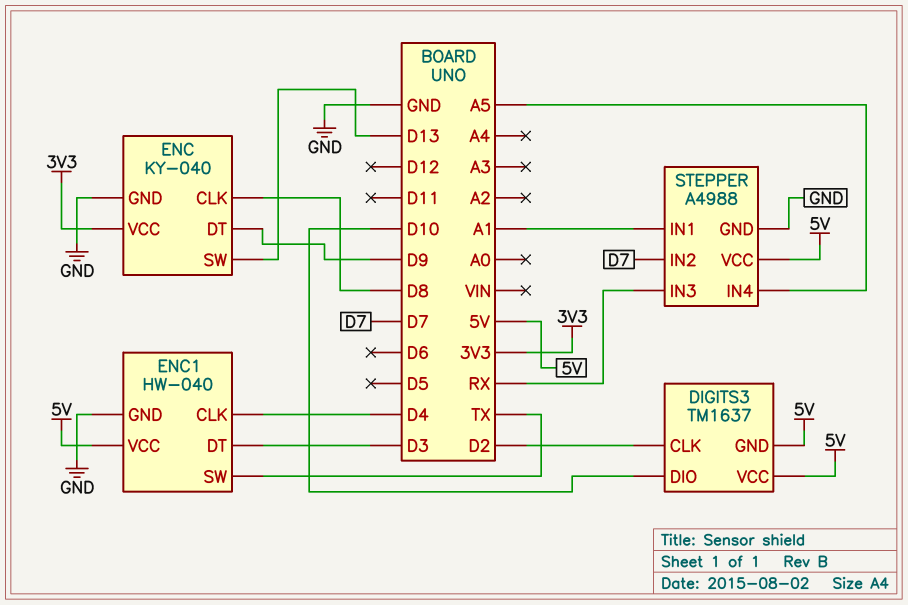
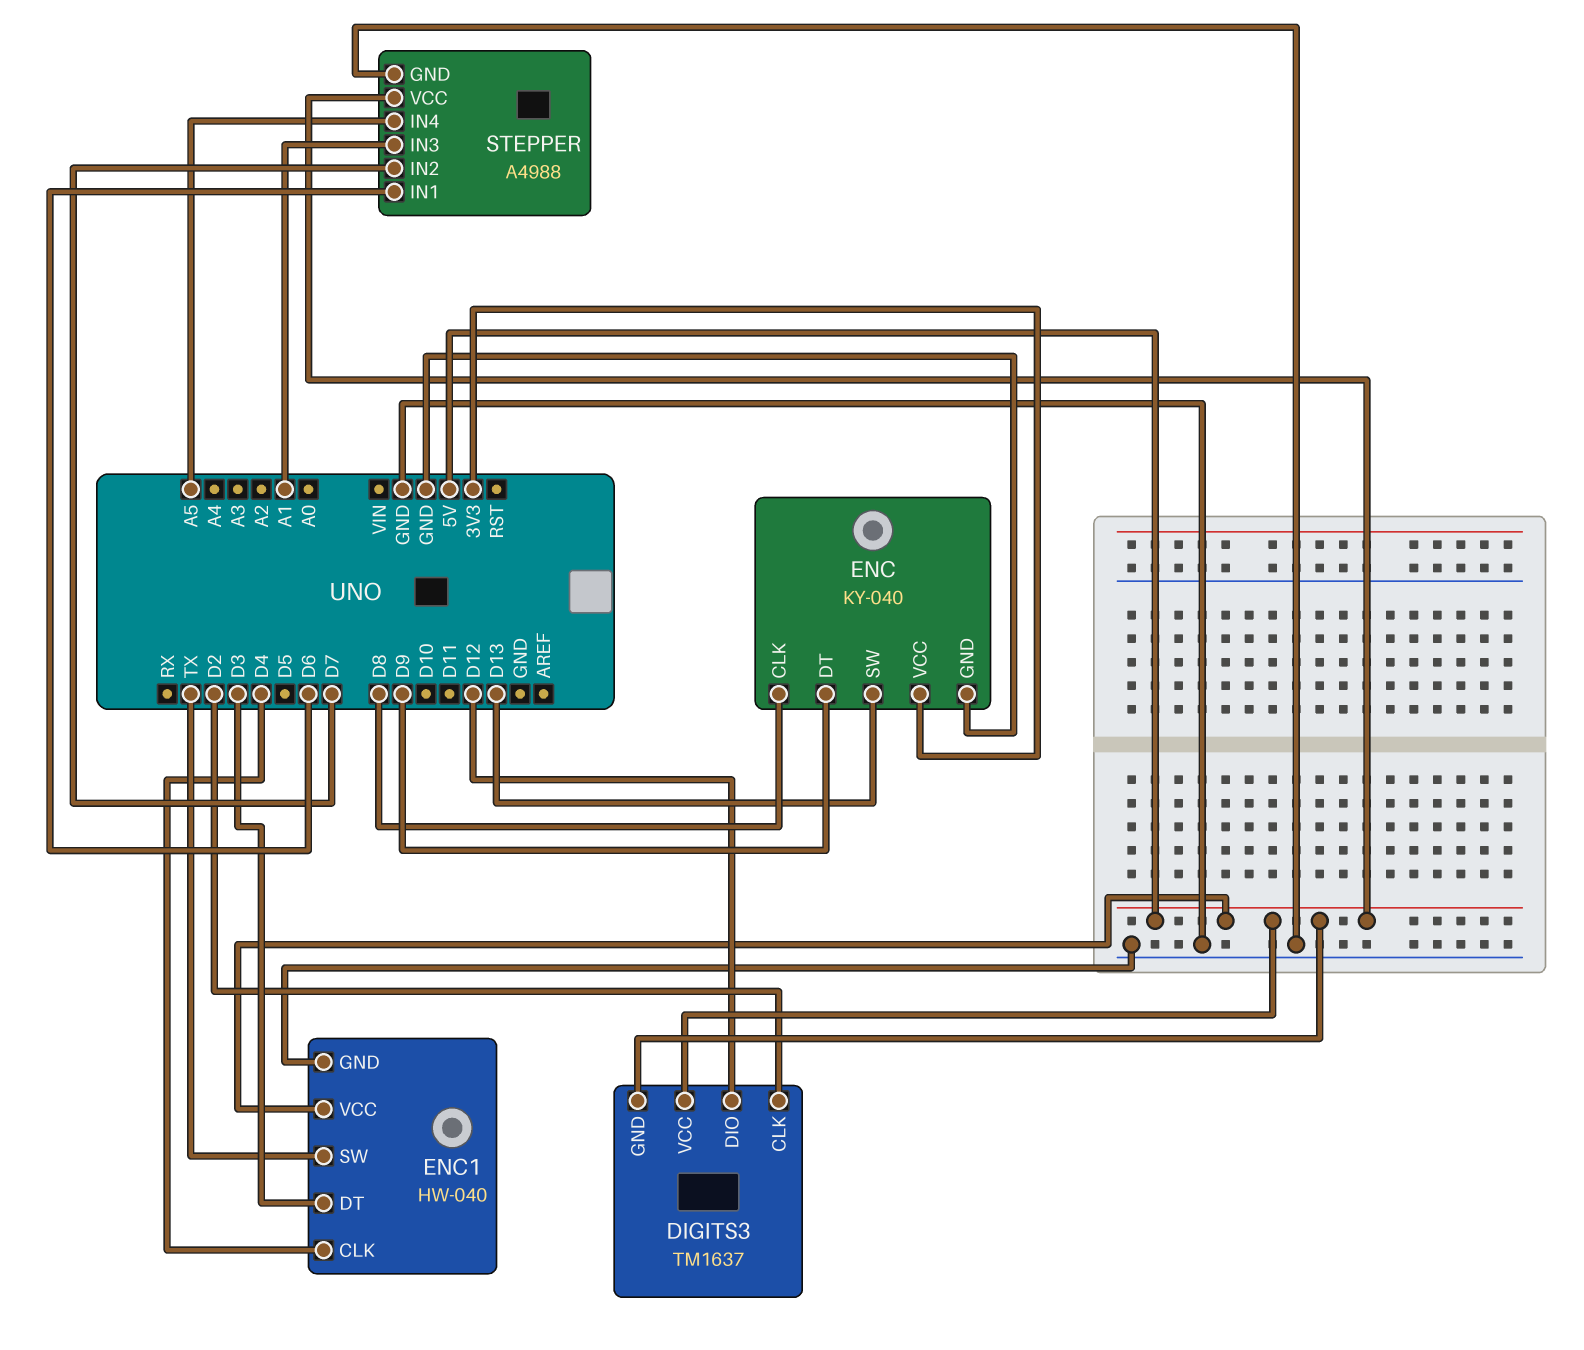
DIGITS3 pin DIO: D10 -> D12
STEPPER pin IN1: A1 -> D6
STEPPER pin IN3: RX -> A1

